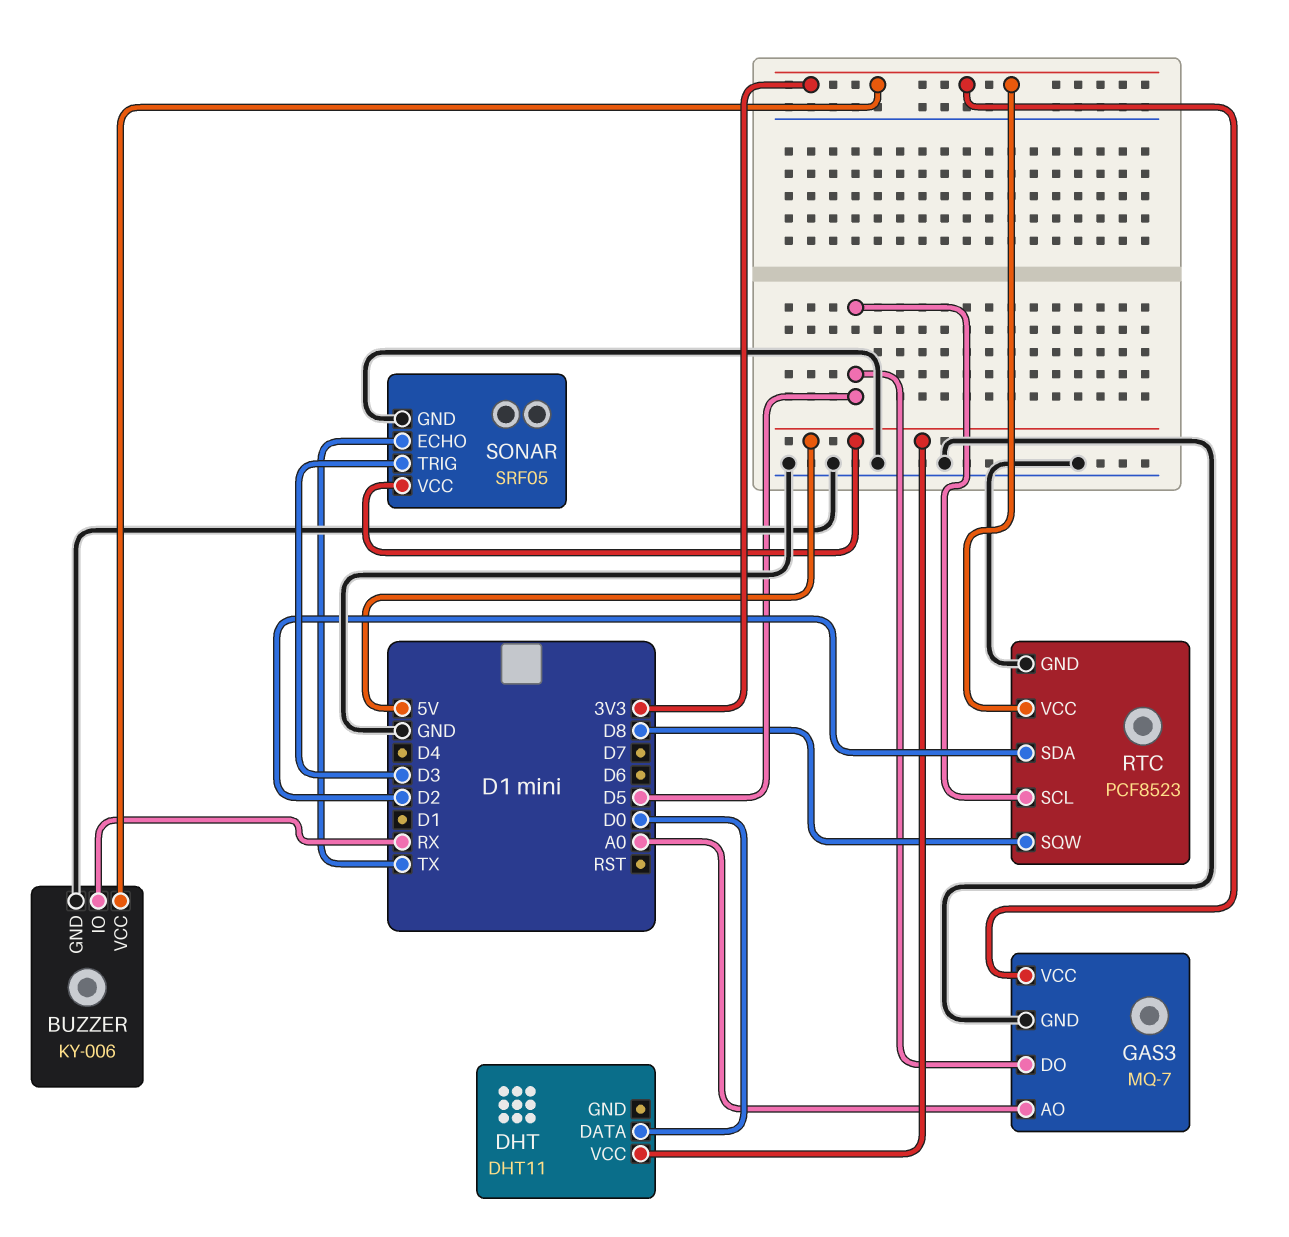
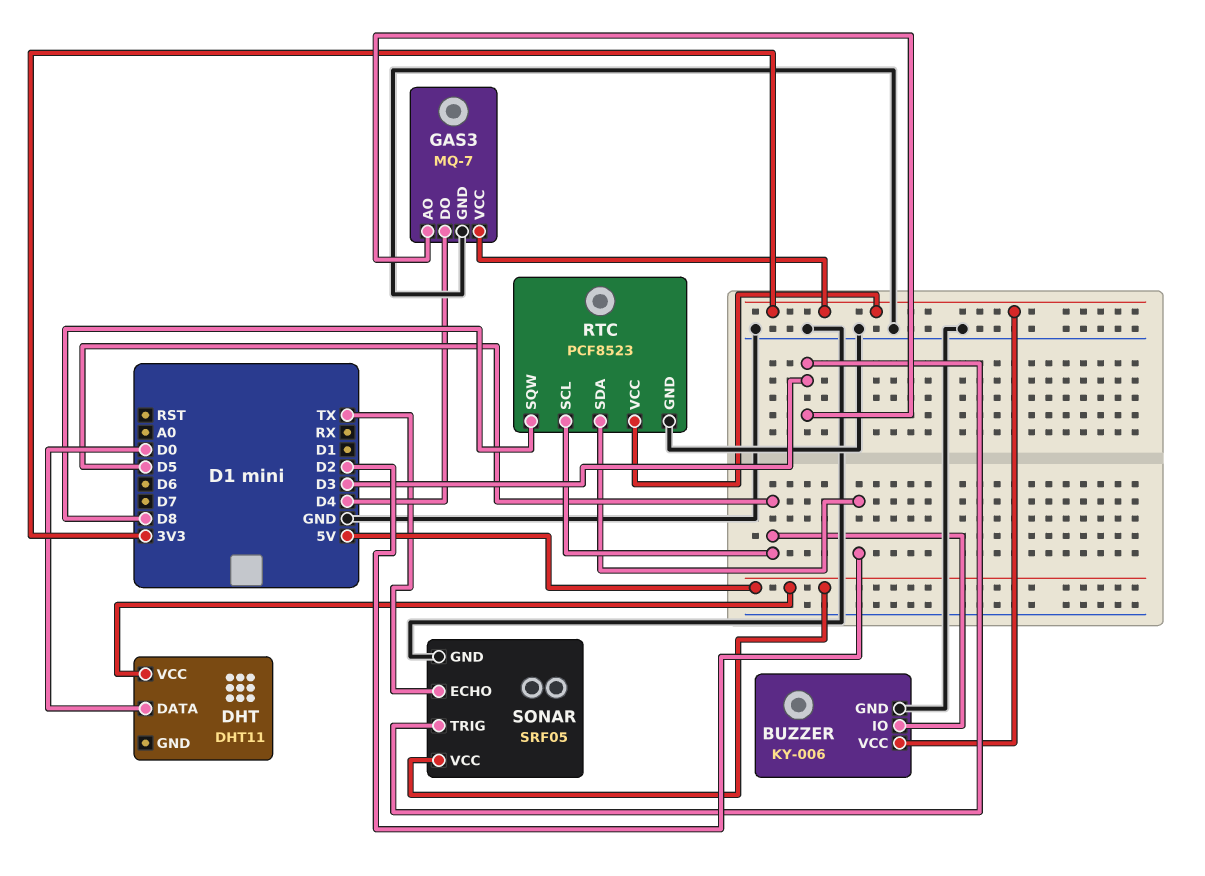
BUZZER pin IO: RX -> D5
GAS3 pin AO: A0 -> D3
GAS3 pin DO: D5 -> D4

